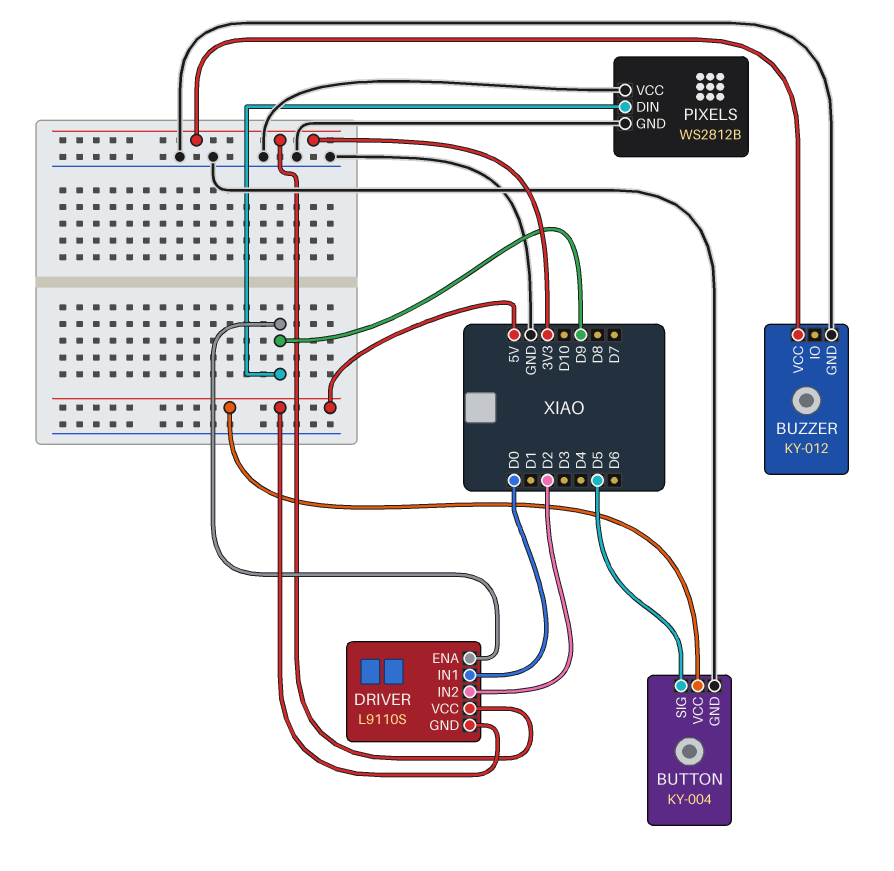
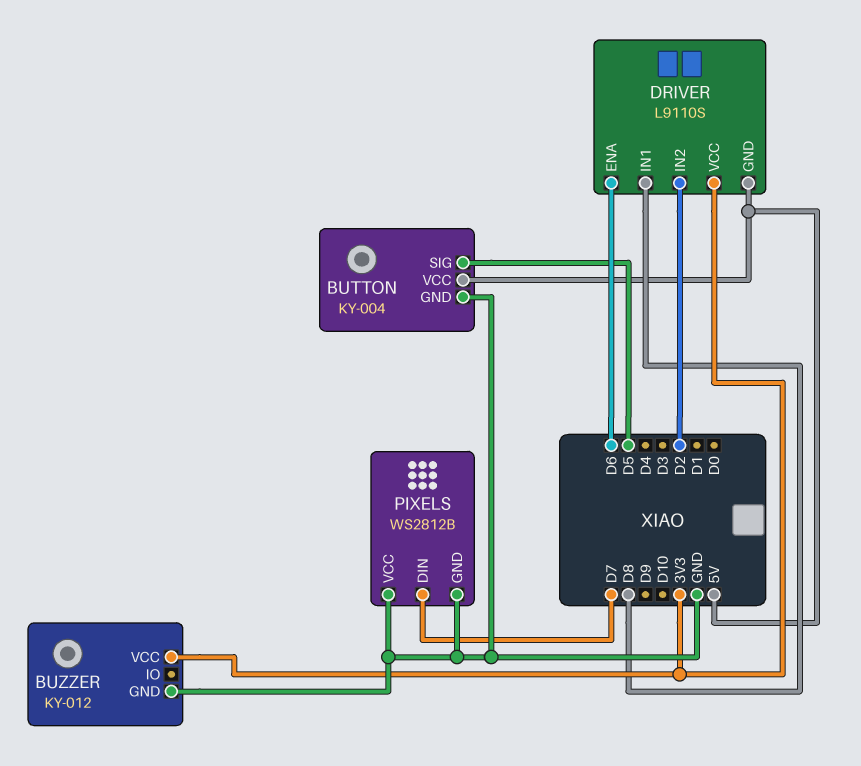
DRIVER pin ENA: D9 -> D6
DRIVER pin IN1: D0 -> D8
PIXELS pin DIN: D9 -> D7

